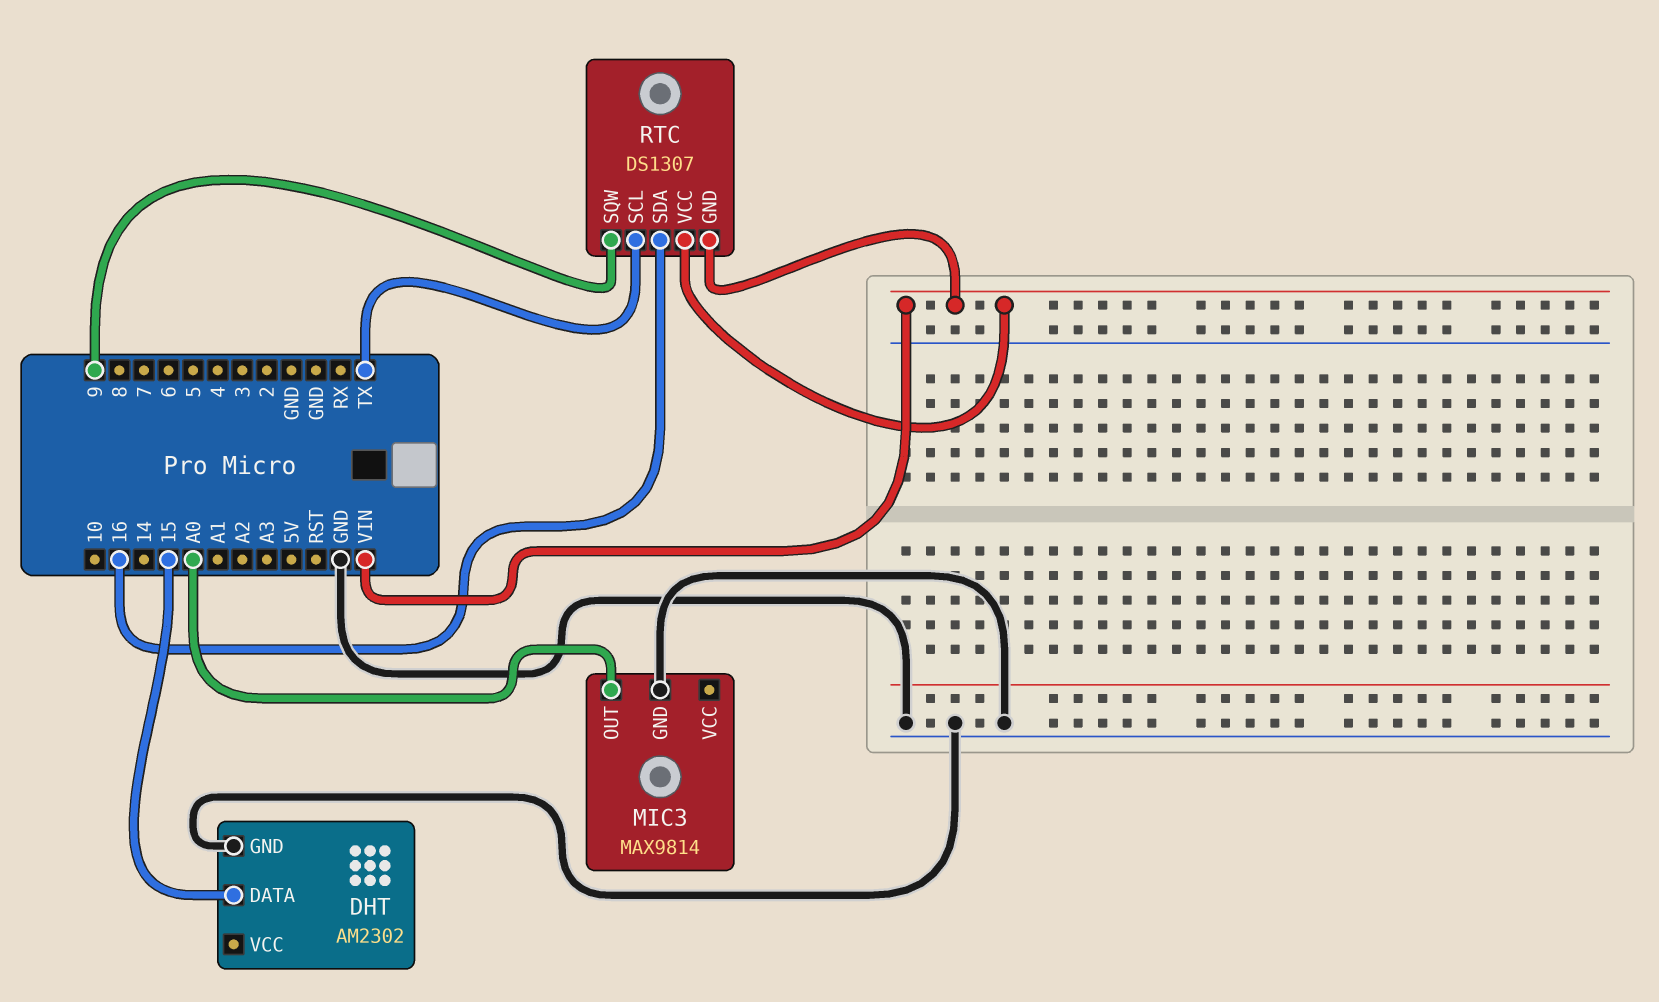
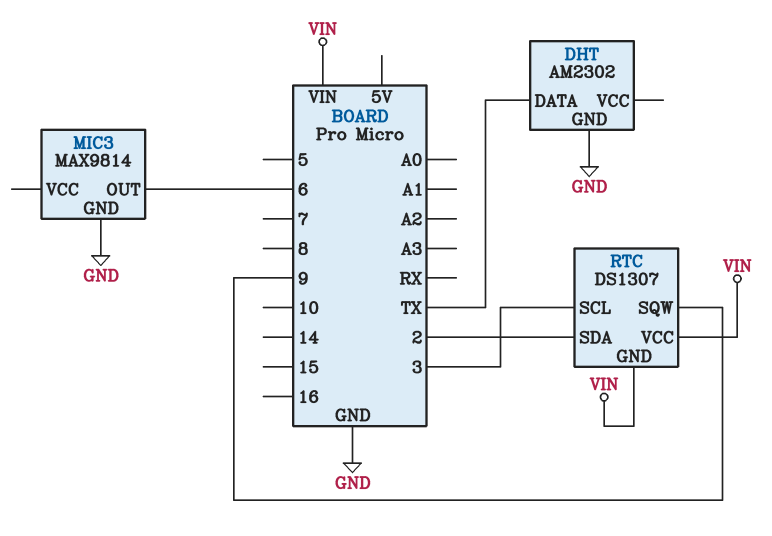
DHT pin DATA: 15 -> TX
MIC3 pin OUT: A0 -> 6
RTC pin SCL: TX -> 3
RTC pin SDA: 16 -> 2

